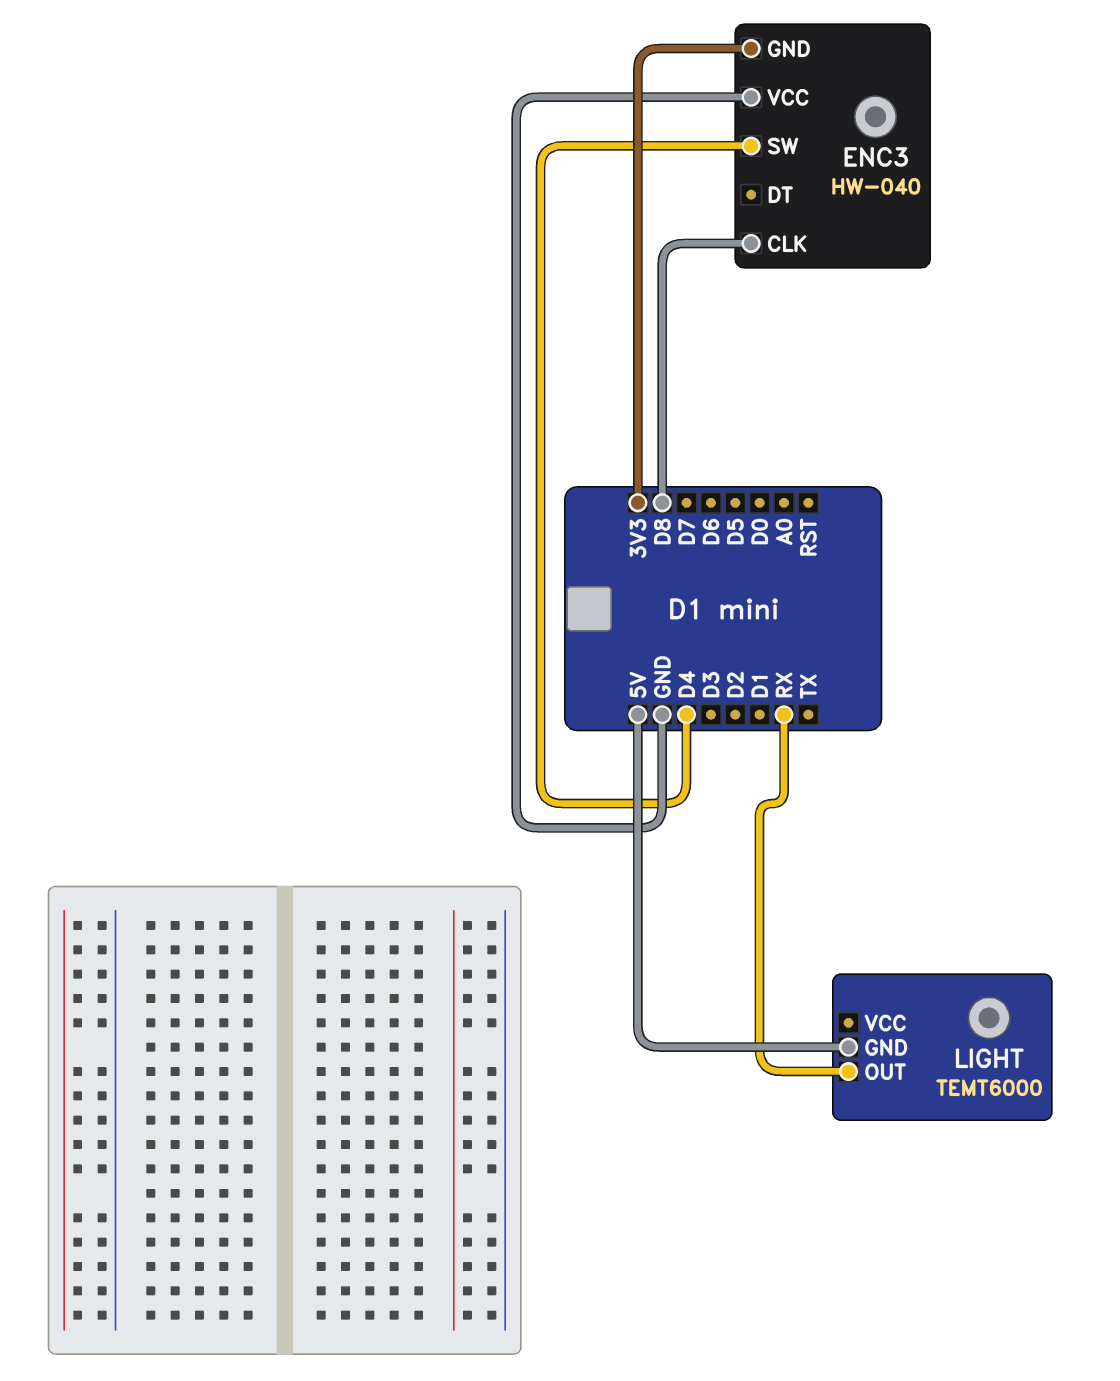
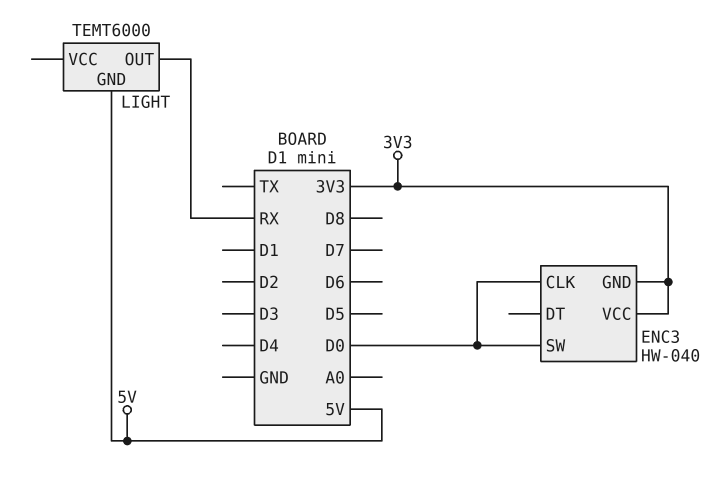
ENC3 pin CLK: D8 -> D0
ENC3 pin SW: D4 -> D0
ENC3 pin VCC: GND -> 3V3

